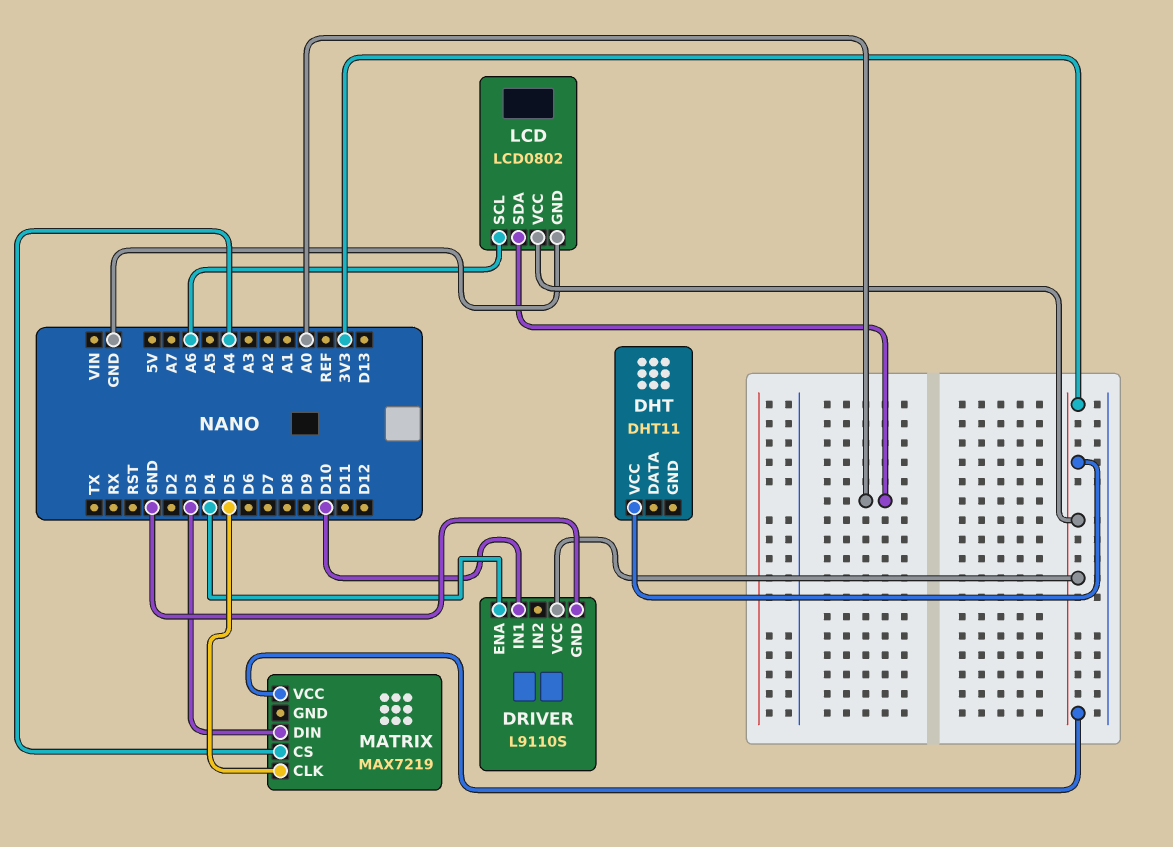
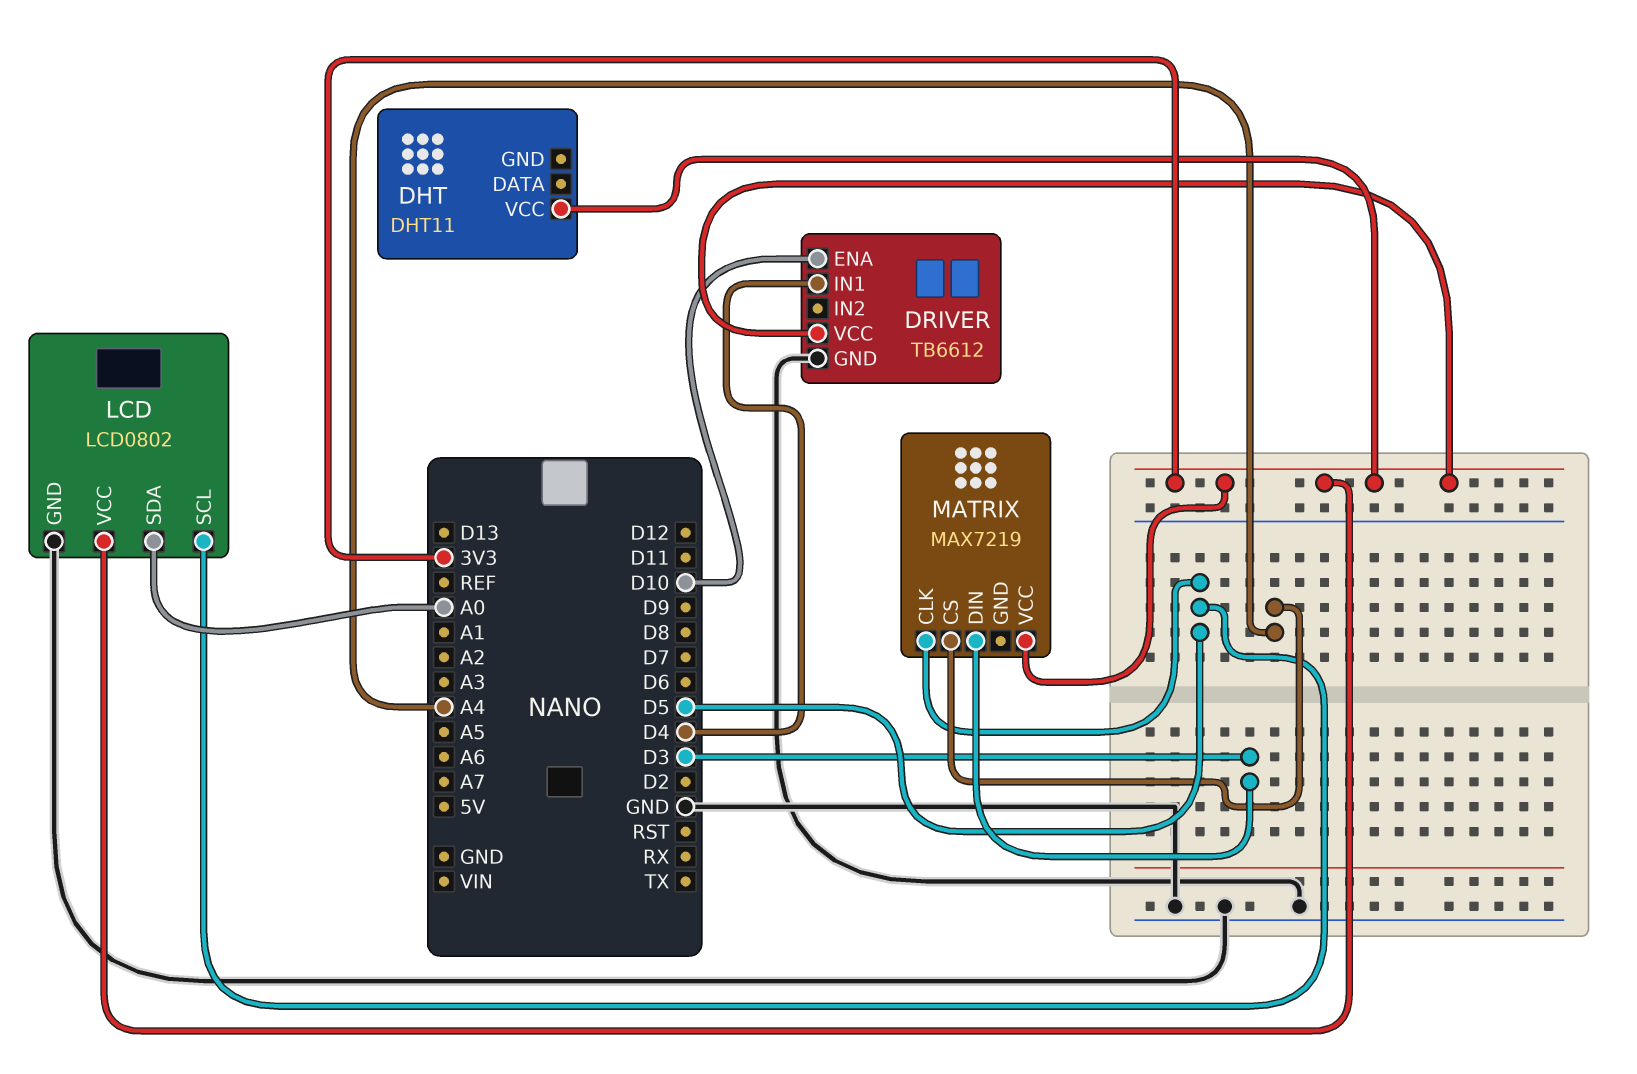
DRIVER: L9110S -> TB6612
DRIVER pin ENA: D4 -> D10
DRIVER pin IN1: D10 -> D4
LCD pin SCL: A6 -> D5

